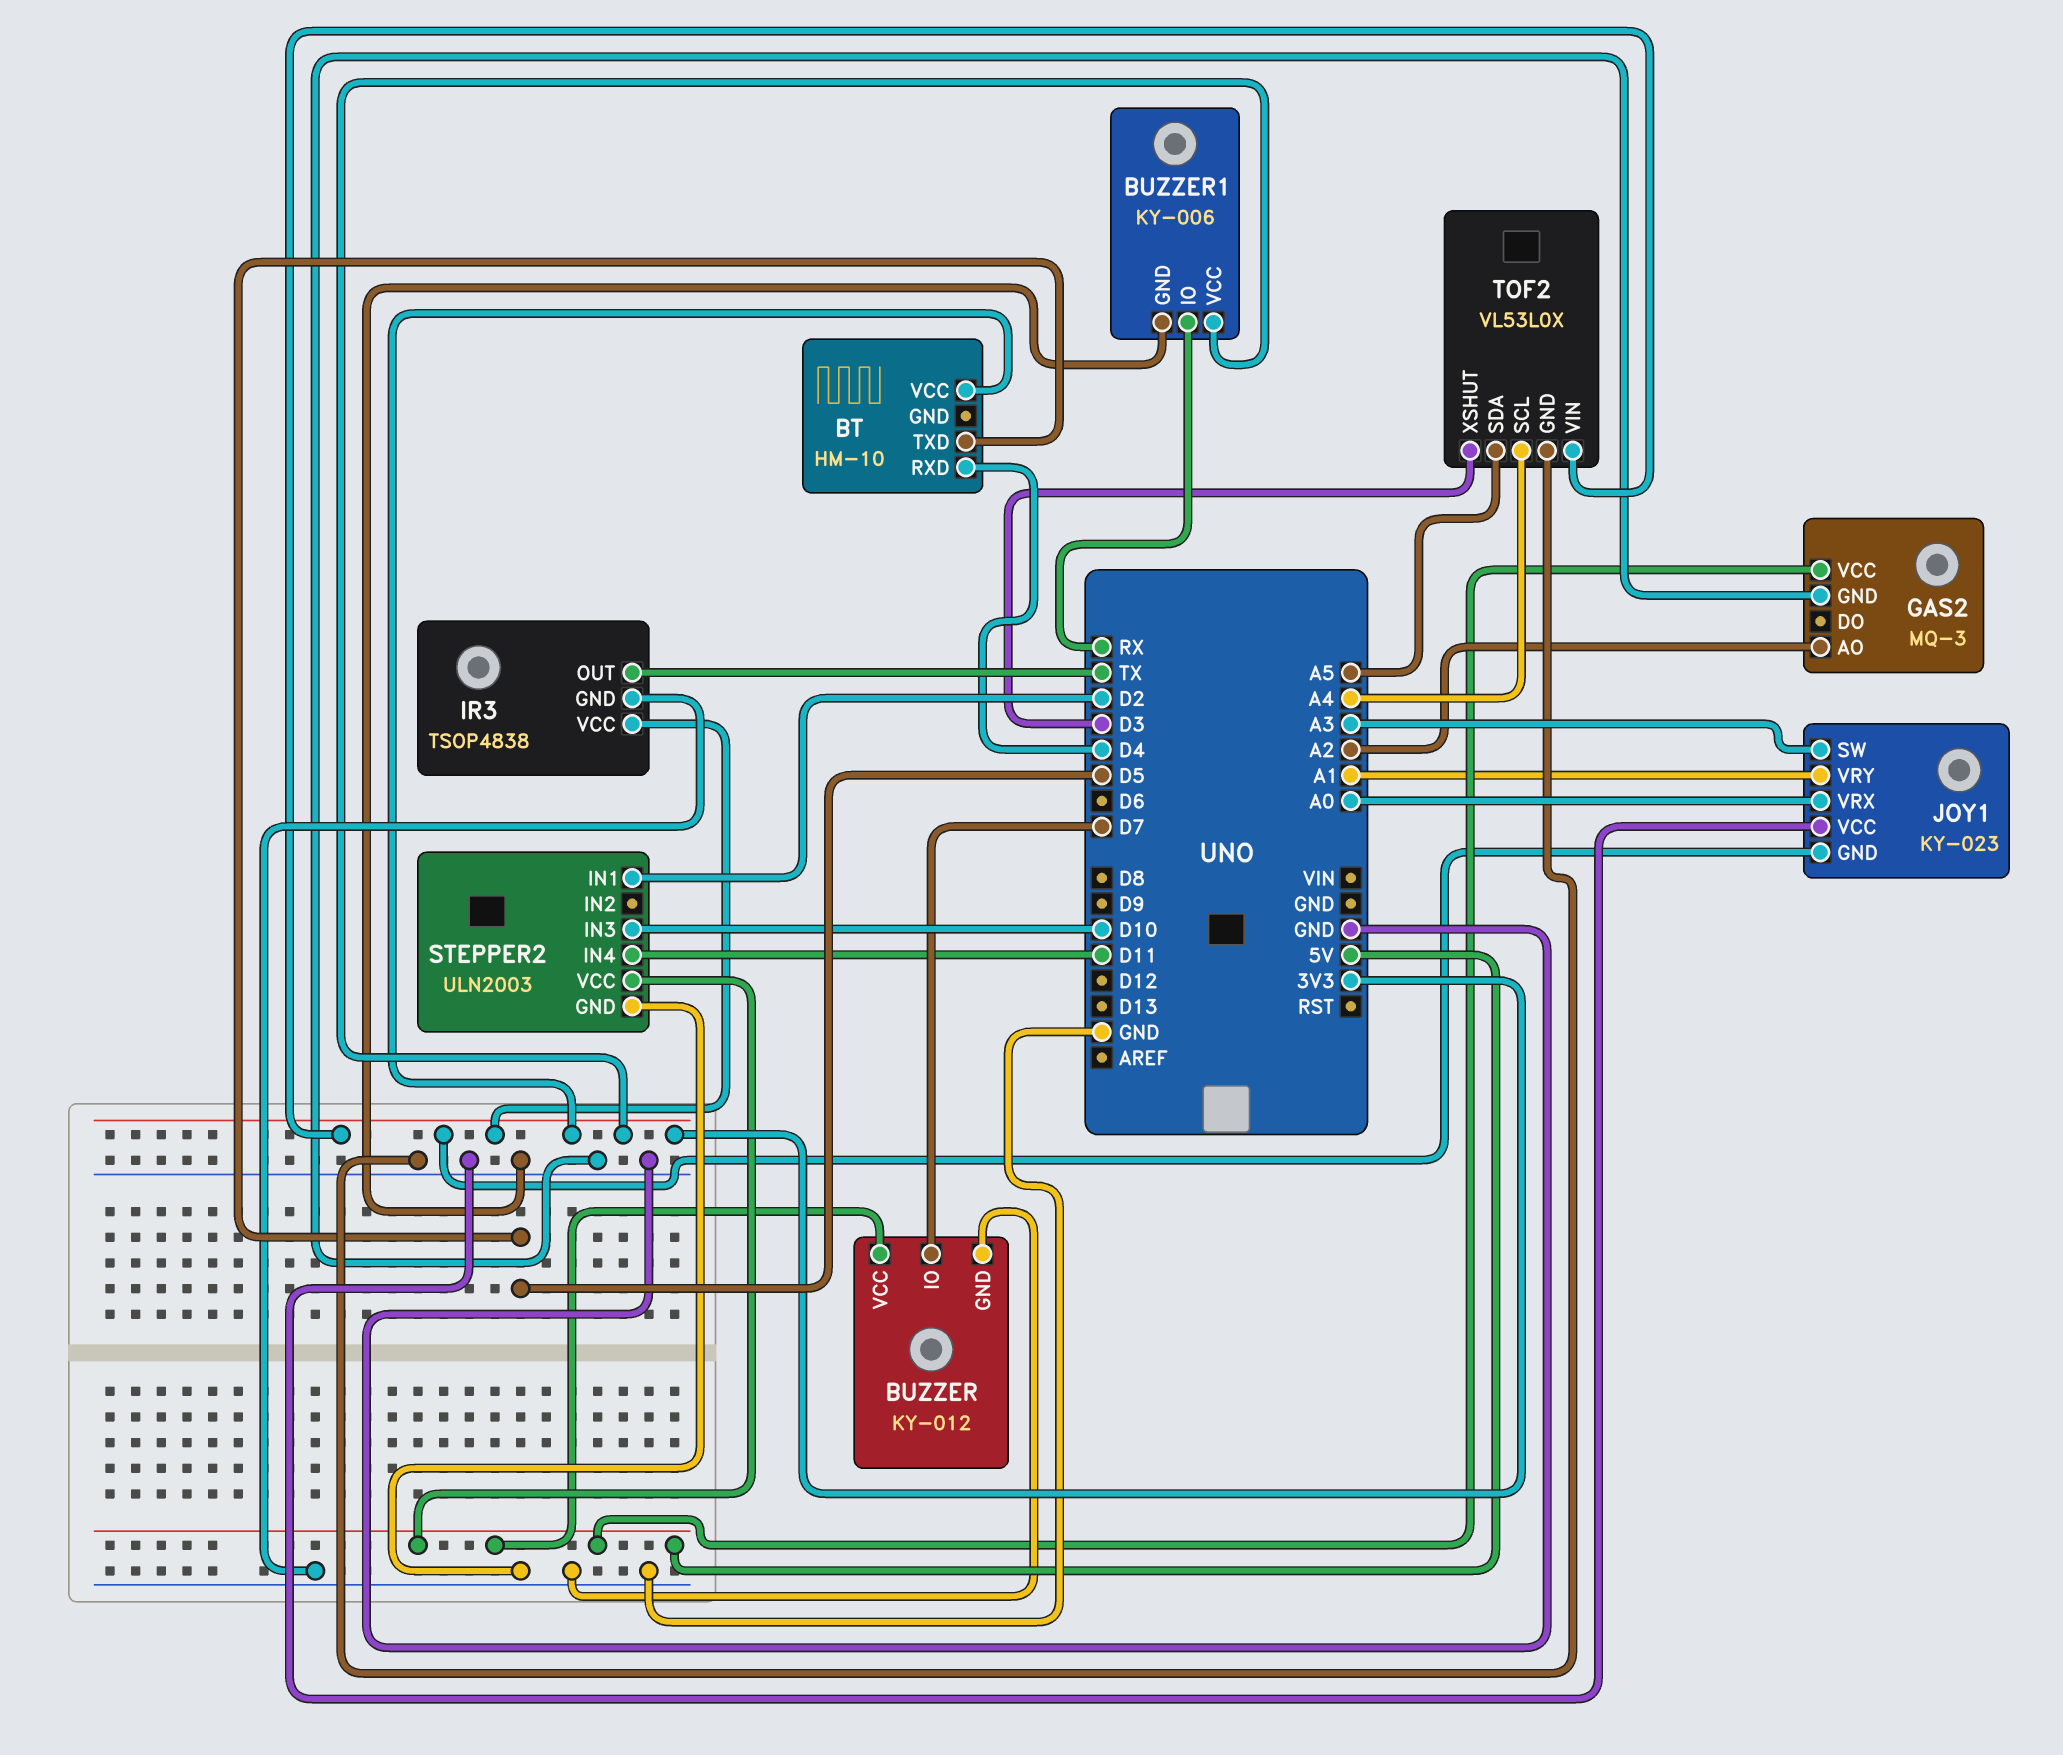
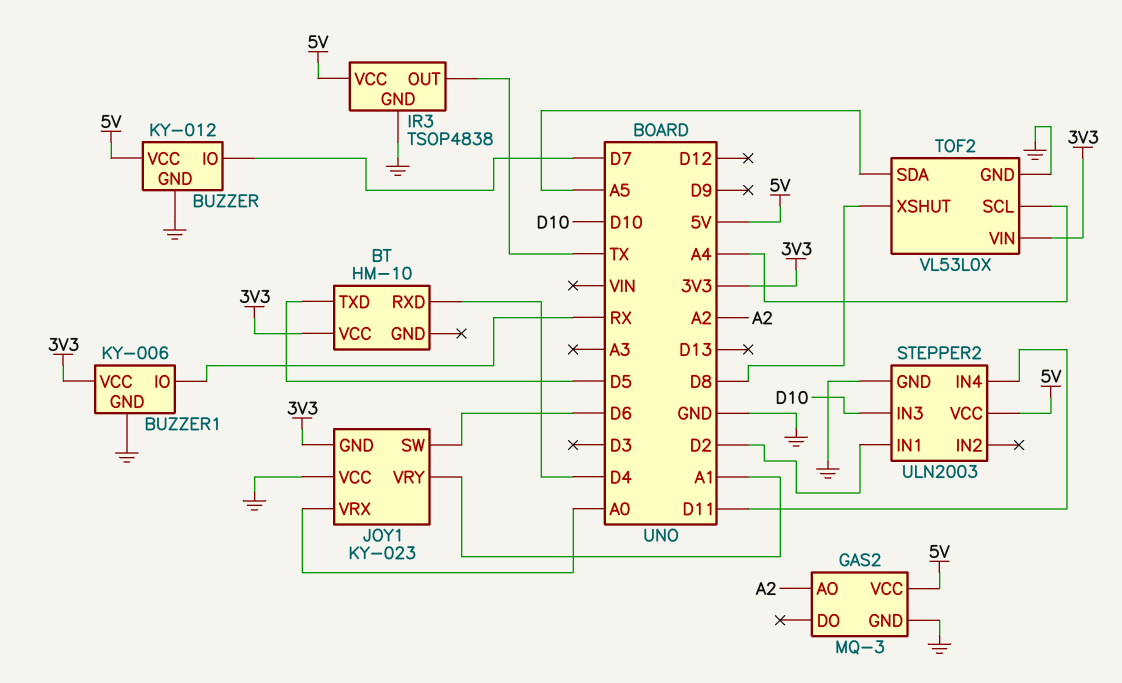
IR3 pin VCC: 3V3 -> 5V
JOY1 pin SW: A3 -> D6
TOF2 pin XSHUT: D3 -> D8

